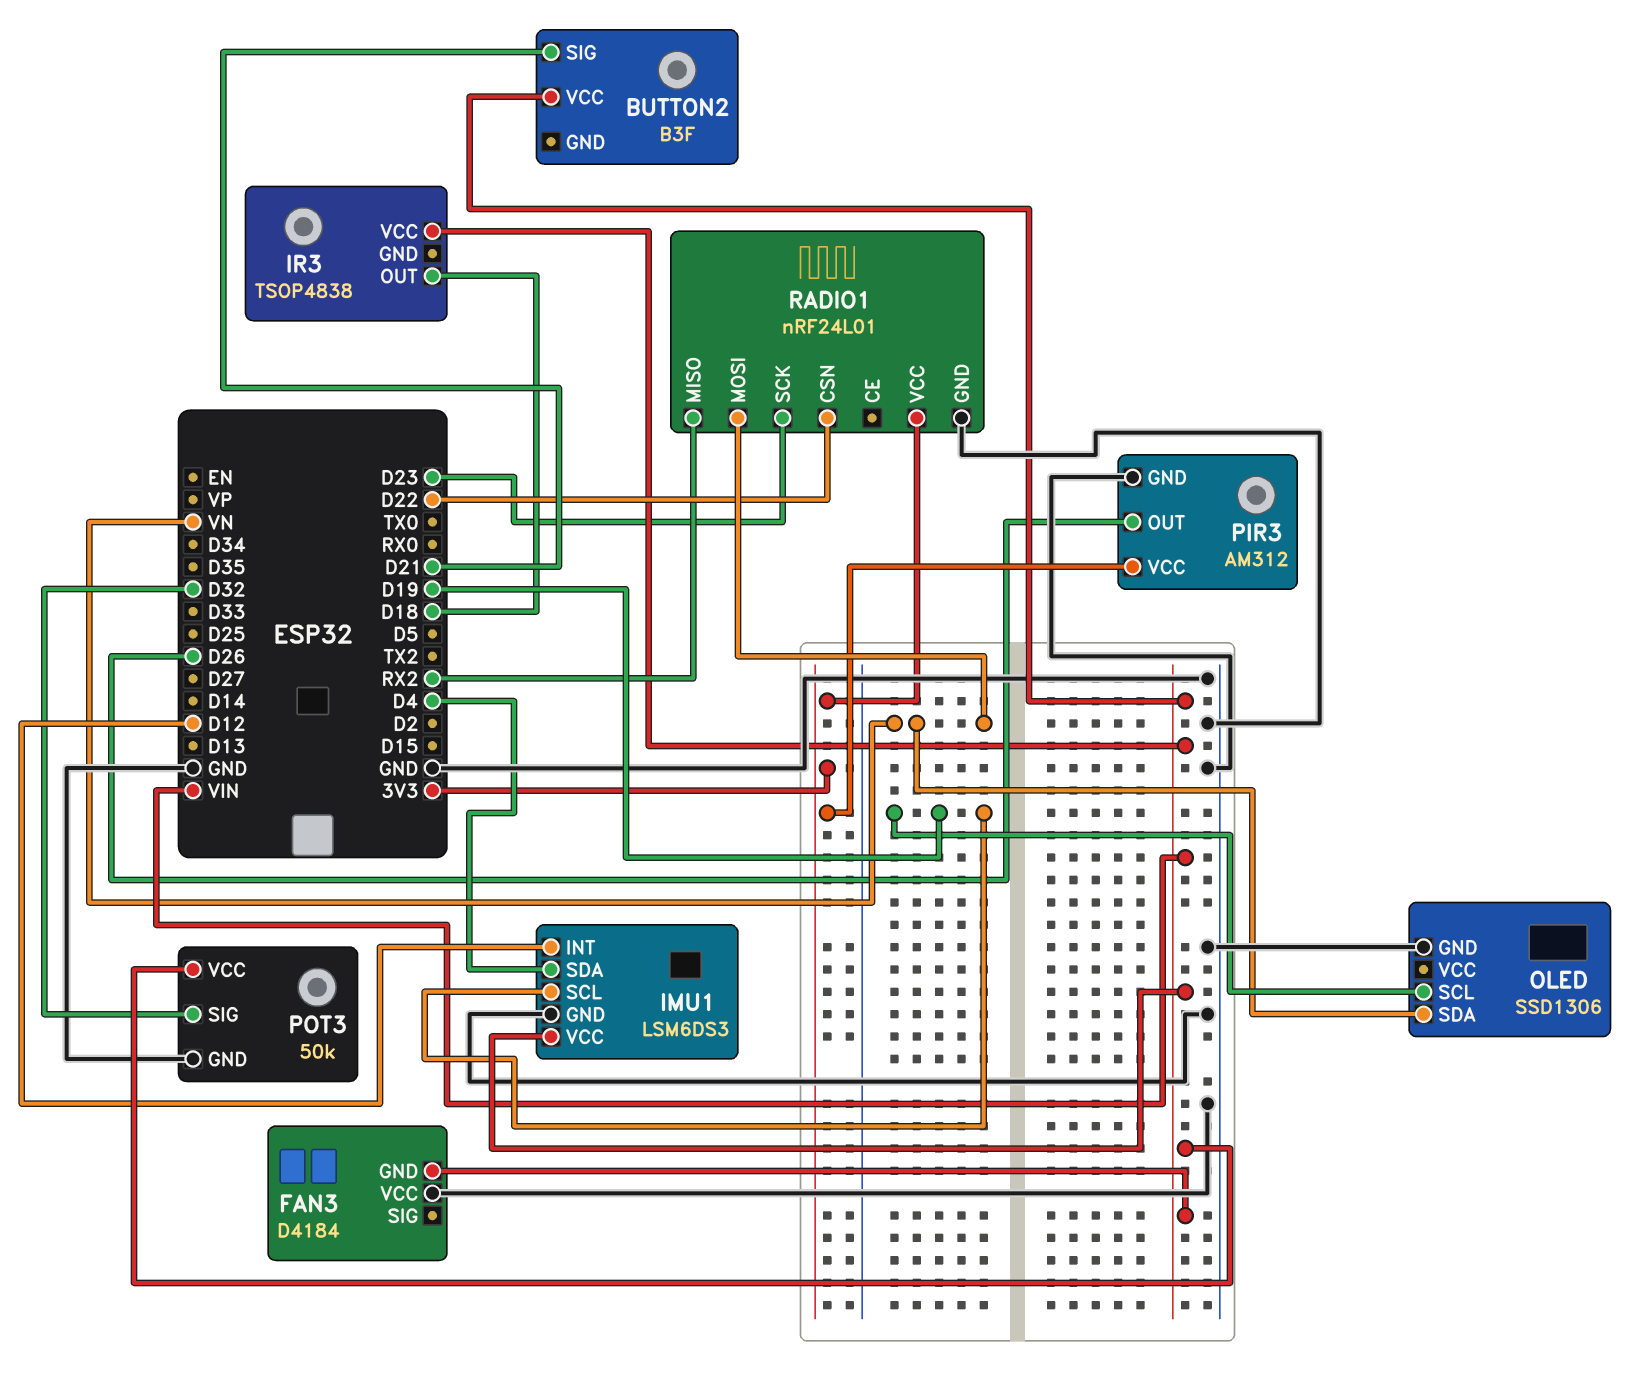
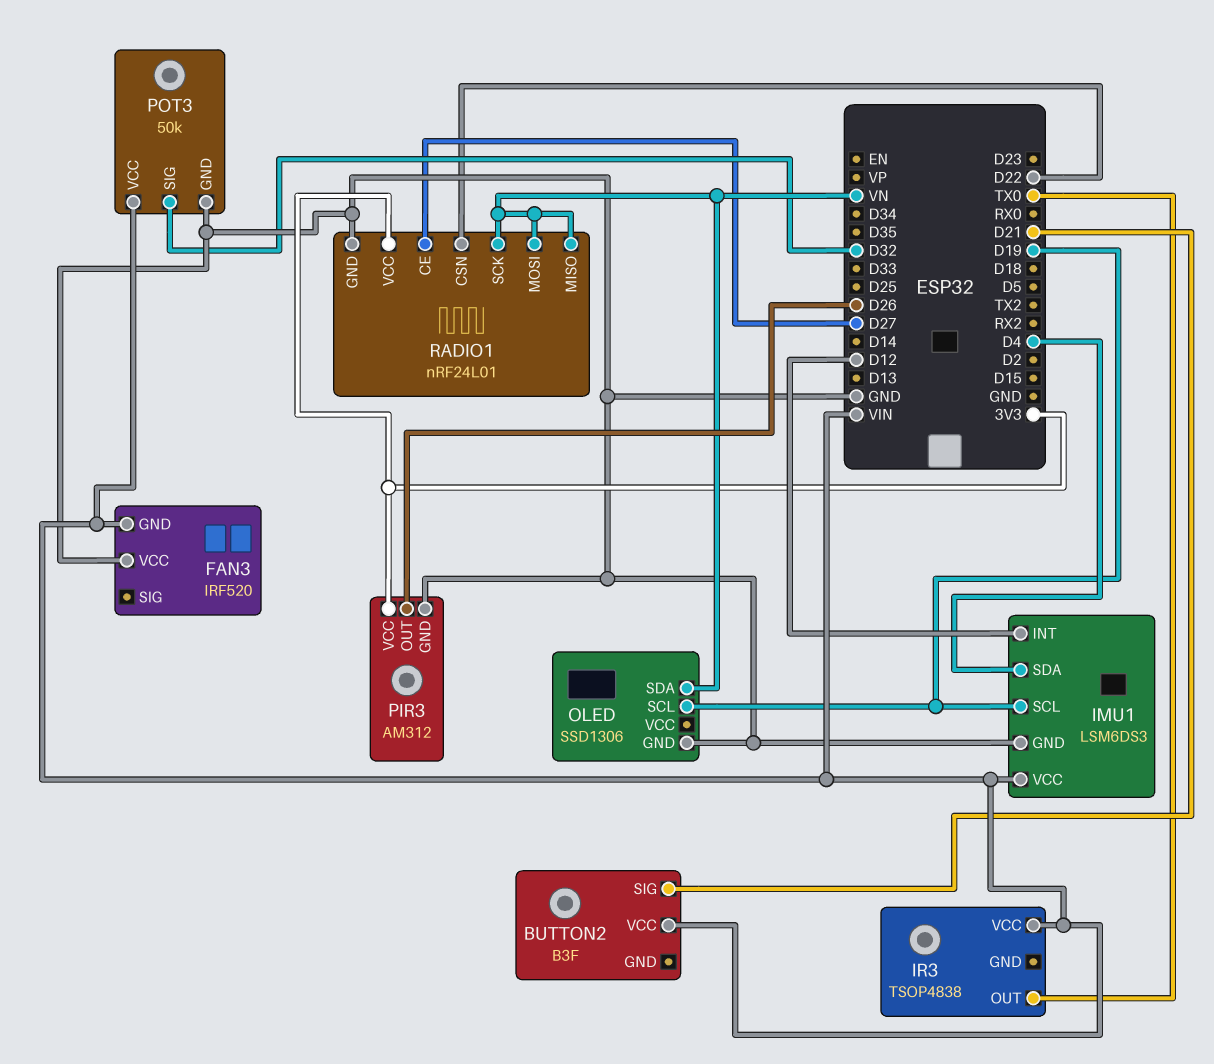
FAN3: D4184 -> IRF520
IR3 pin OUT: D18 -> TX0
RADIO1 pin CE: none -> D27
RADIO1 pin MISO: RX2 -> VN
RADIO1 pin SCK: D23 -> VN

